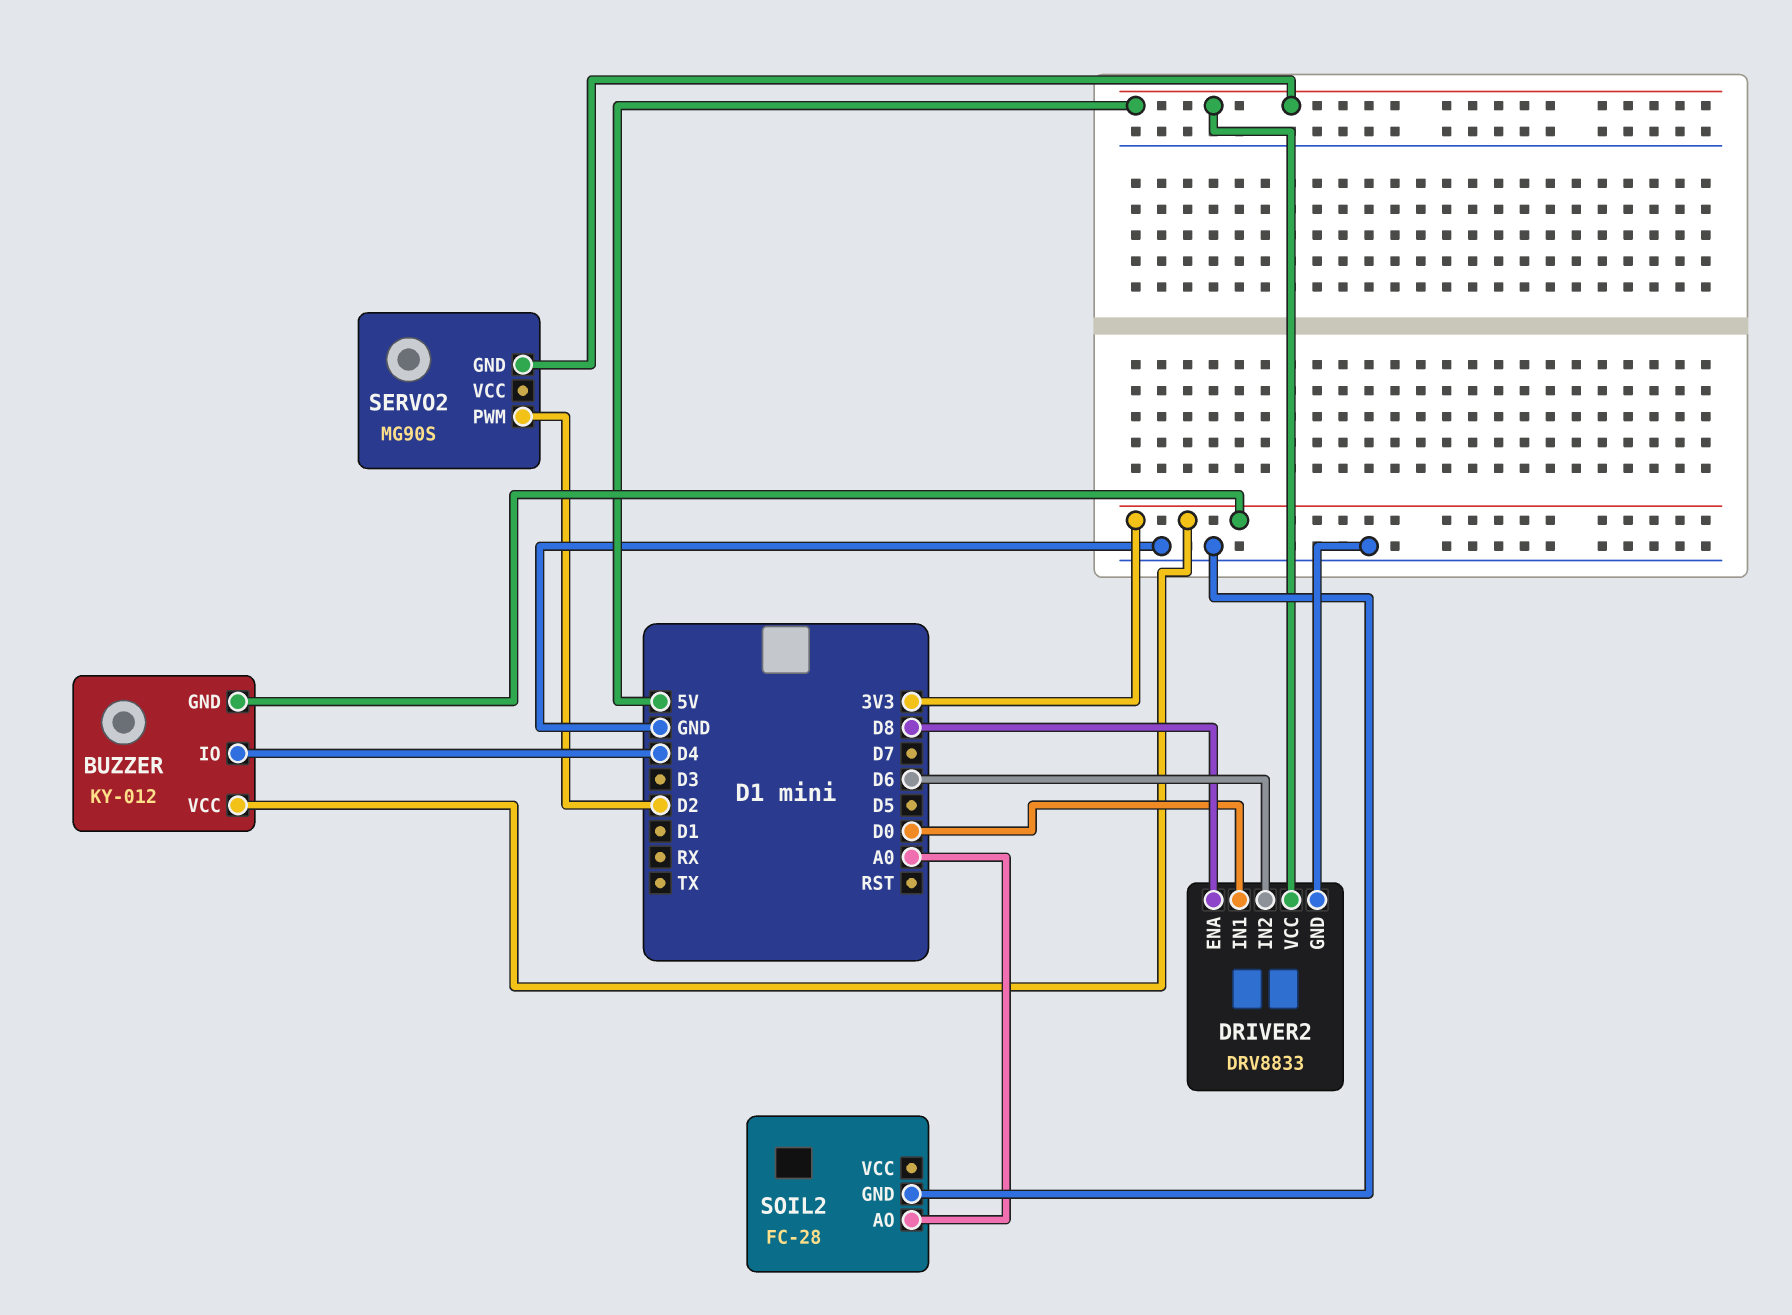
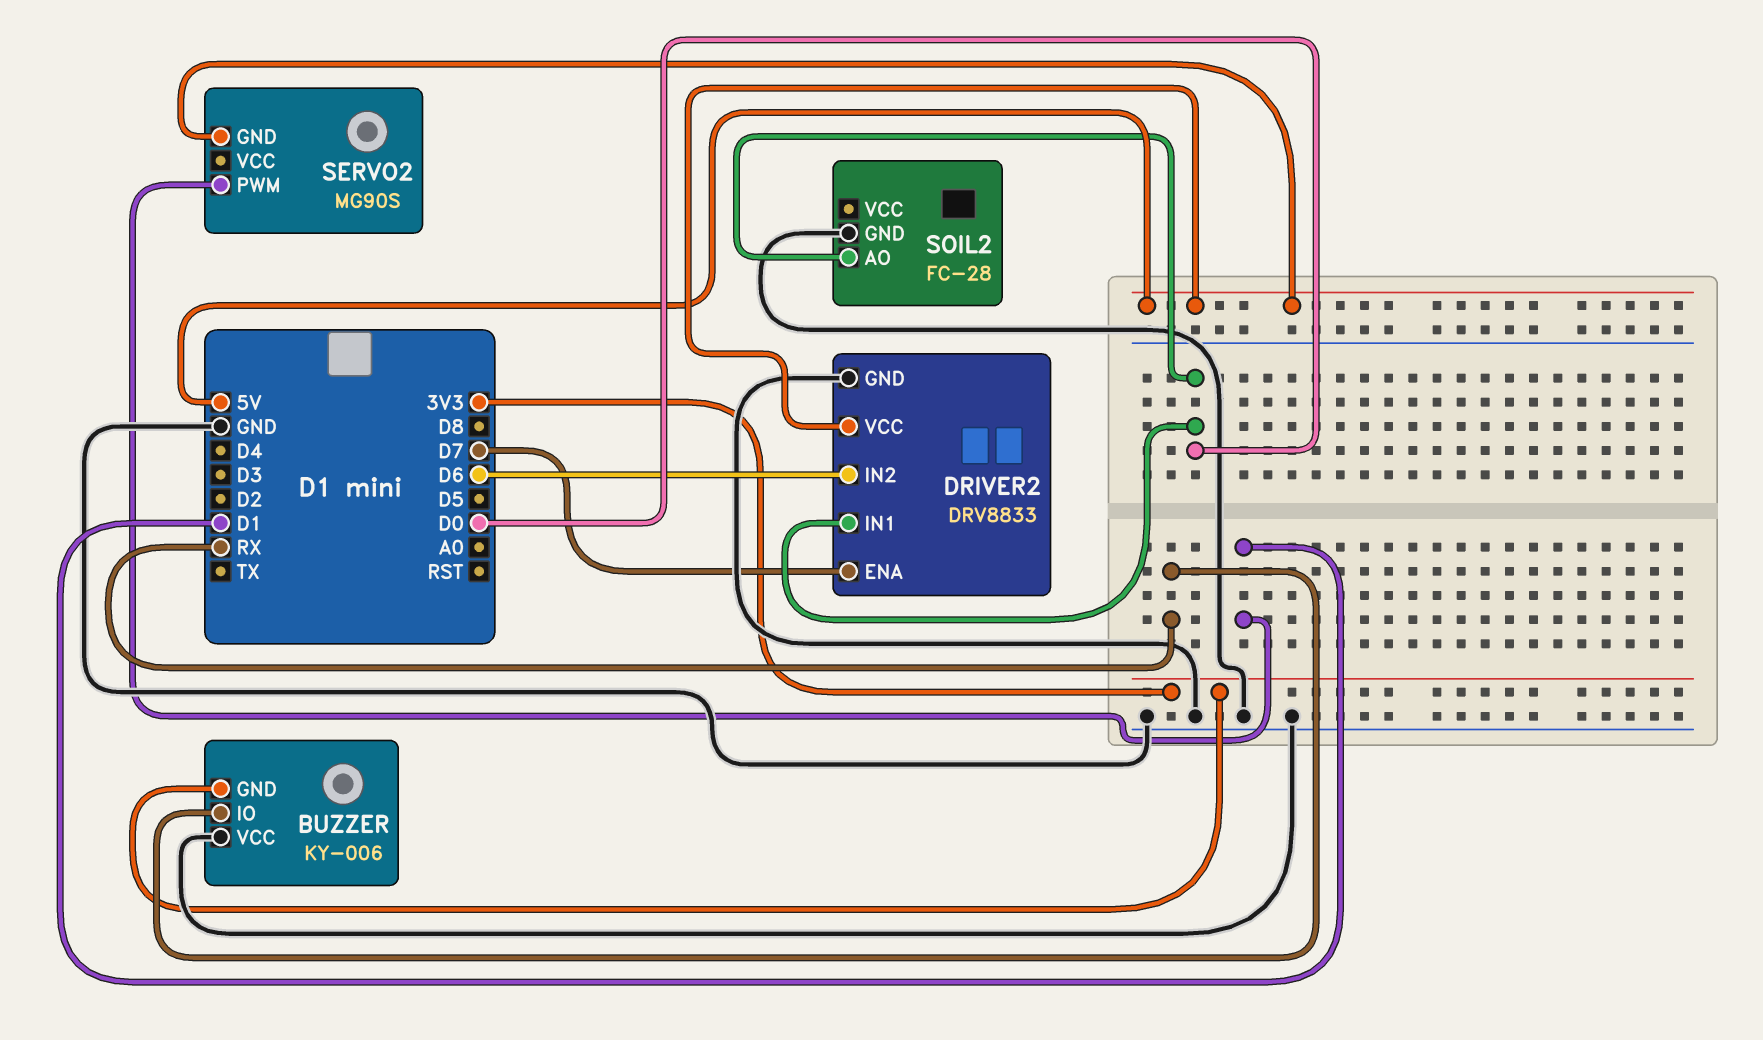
BUZZER: KY-012 -> KY-006
BUZZER pin IO: D4 -> RX
BUZZER pin VCC: 3V3 -> GND
DRIVER2 pin ENA: D8 -> D7
SERVO2 pin PWM: D2 -> D1
SOIL2 pin AO: A0 -> D0

